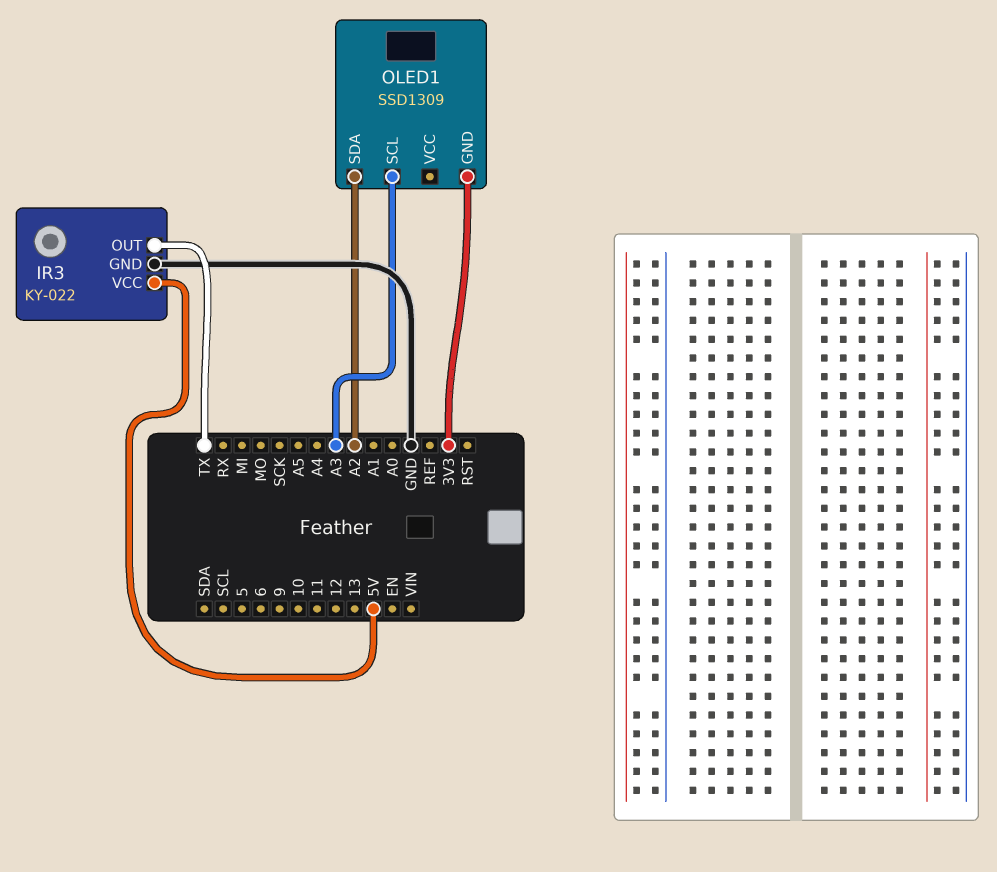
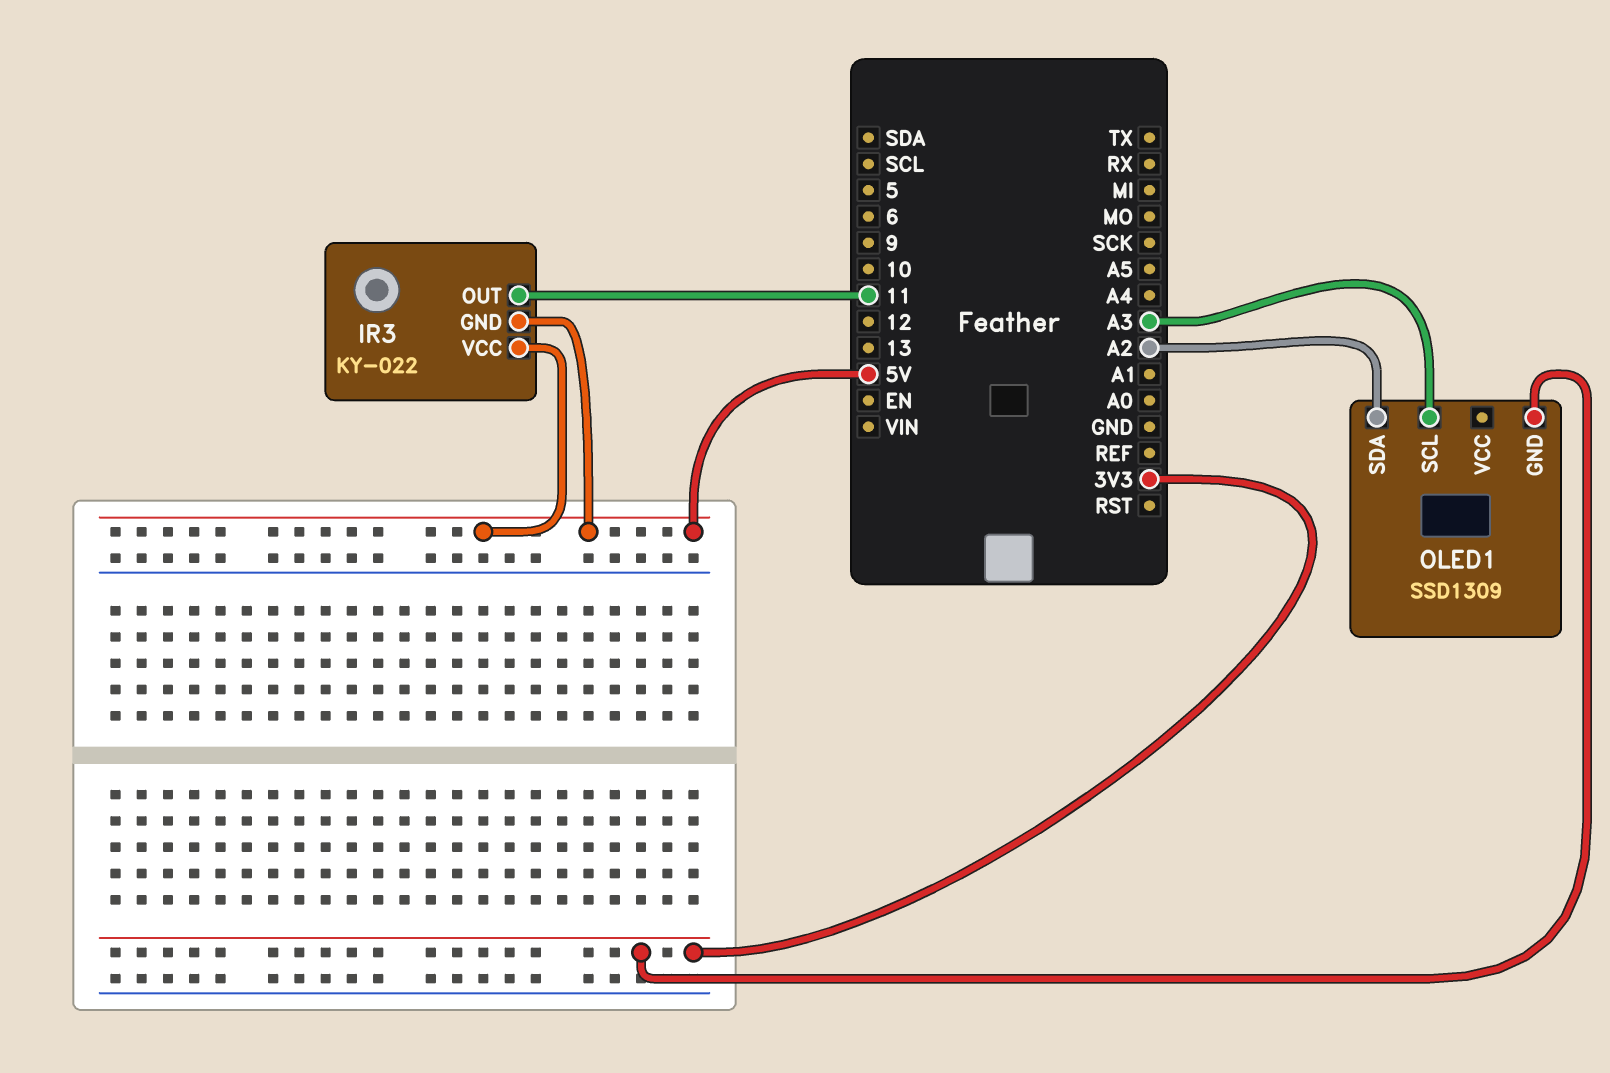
IR3 pin GND: GND -> 5V
IR3 pin OUT: TX -> 11

